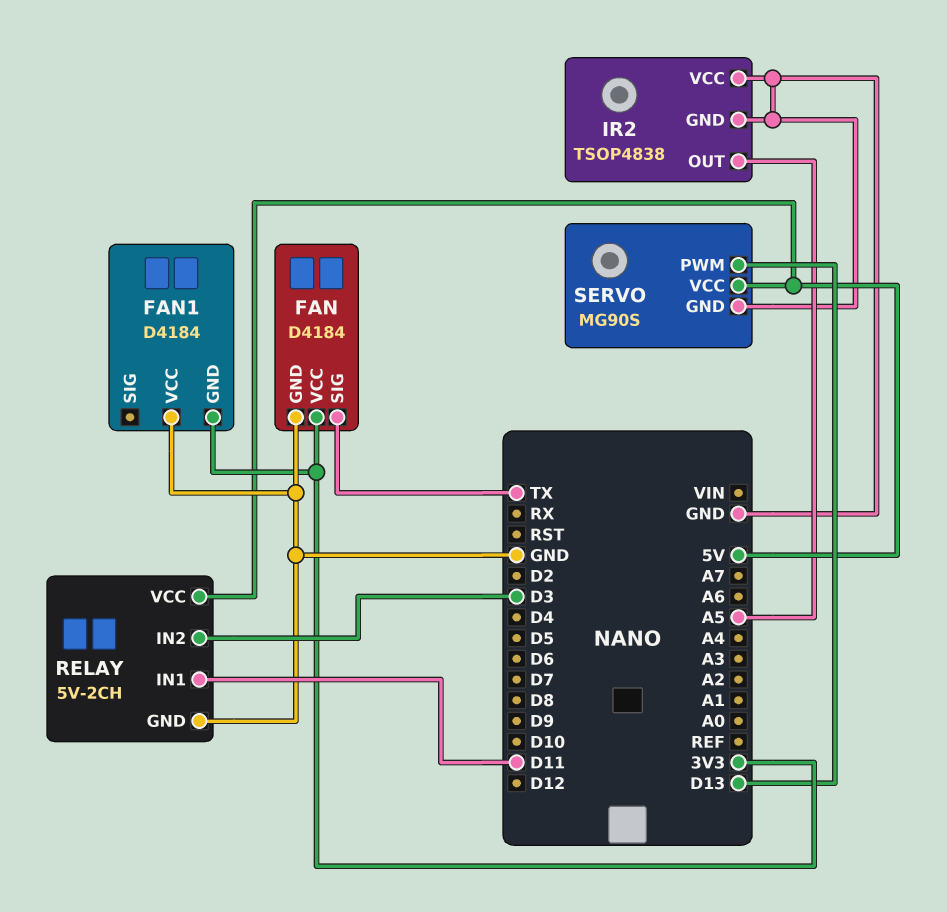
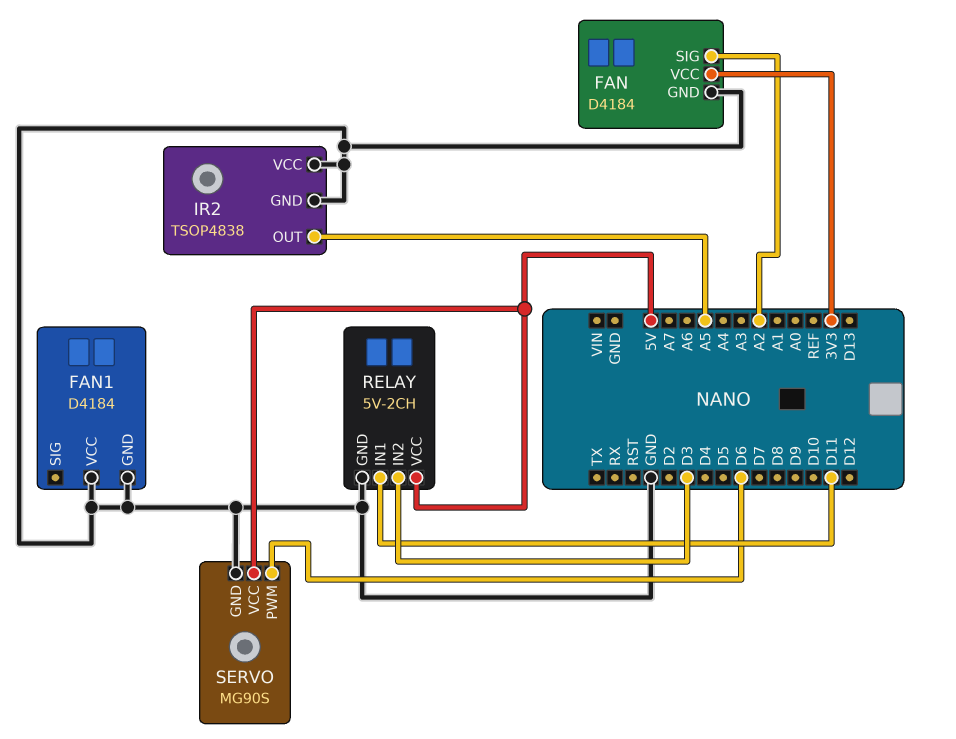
FAN pin SIG: TX -> A2
FAN1 pin GND: 3V3 -> GND
SERVO pin PWM: D13 -> D6

